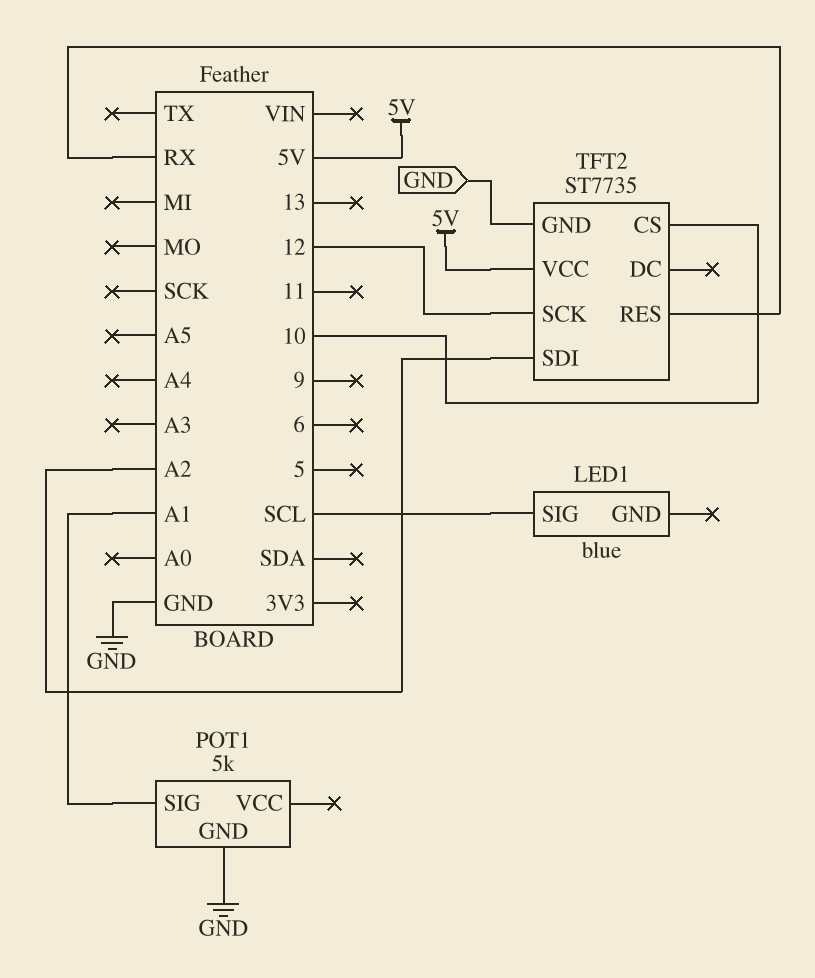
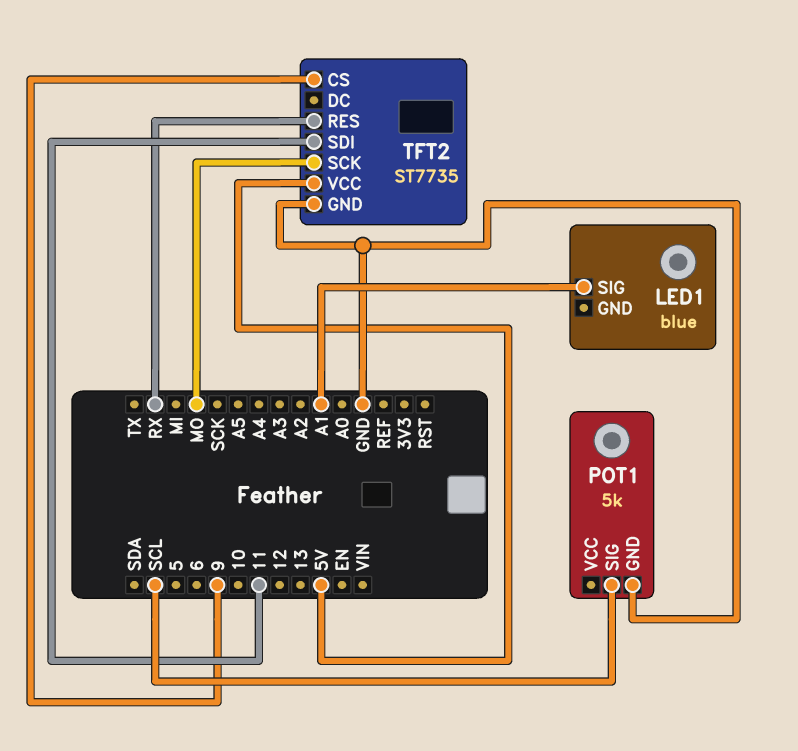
LED1 pin SIG: SCL -> A1
POT1 pin SIG: A1 -> SCL
TFT2 pin CS: 10 -> 9
TFT2 pin SCK: 12 -> MO
TFT2 pin SDI: A2 -> 11

